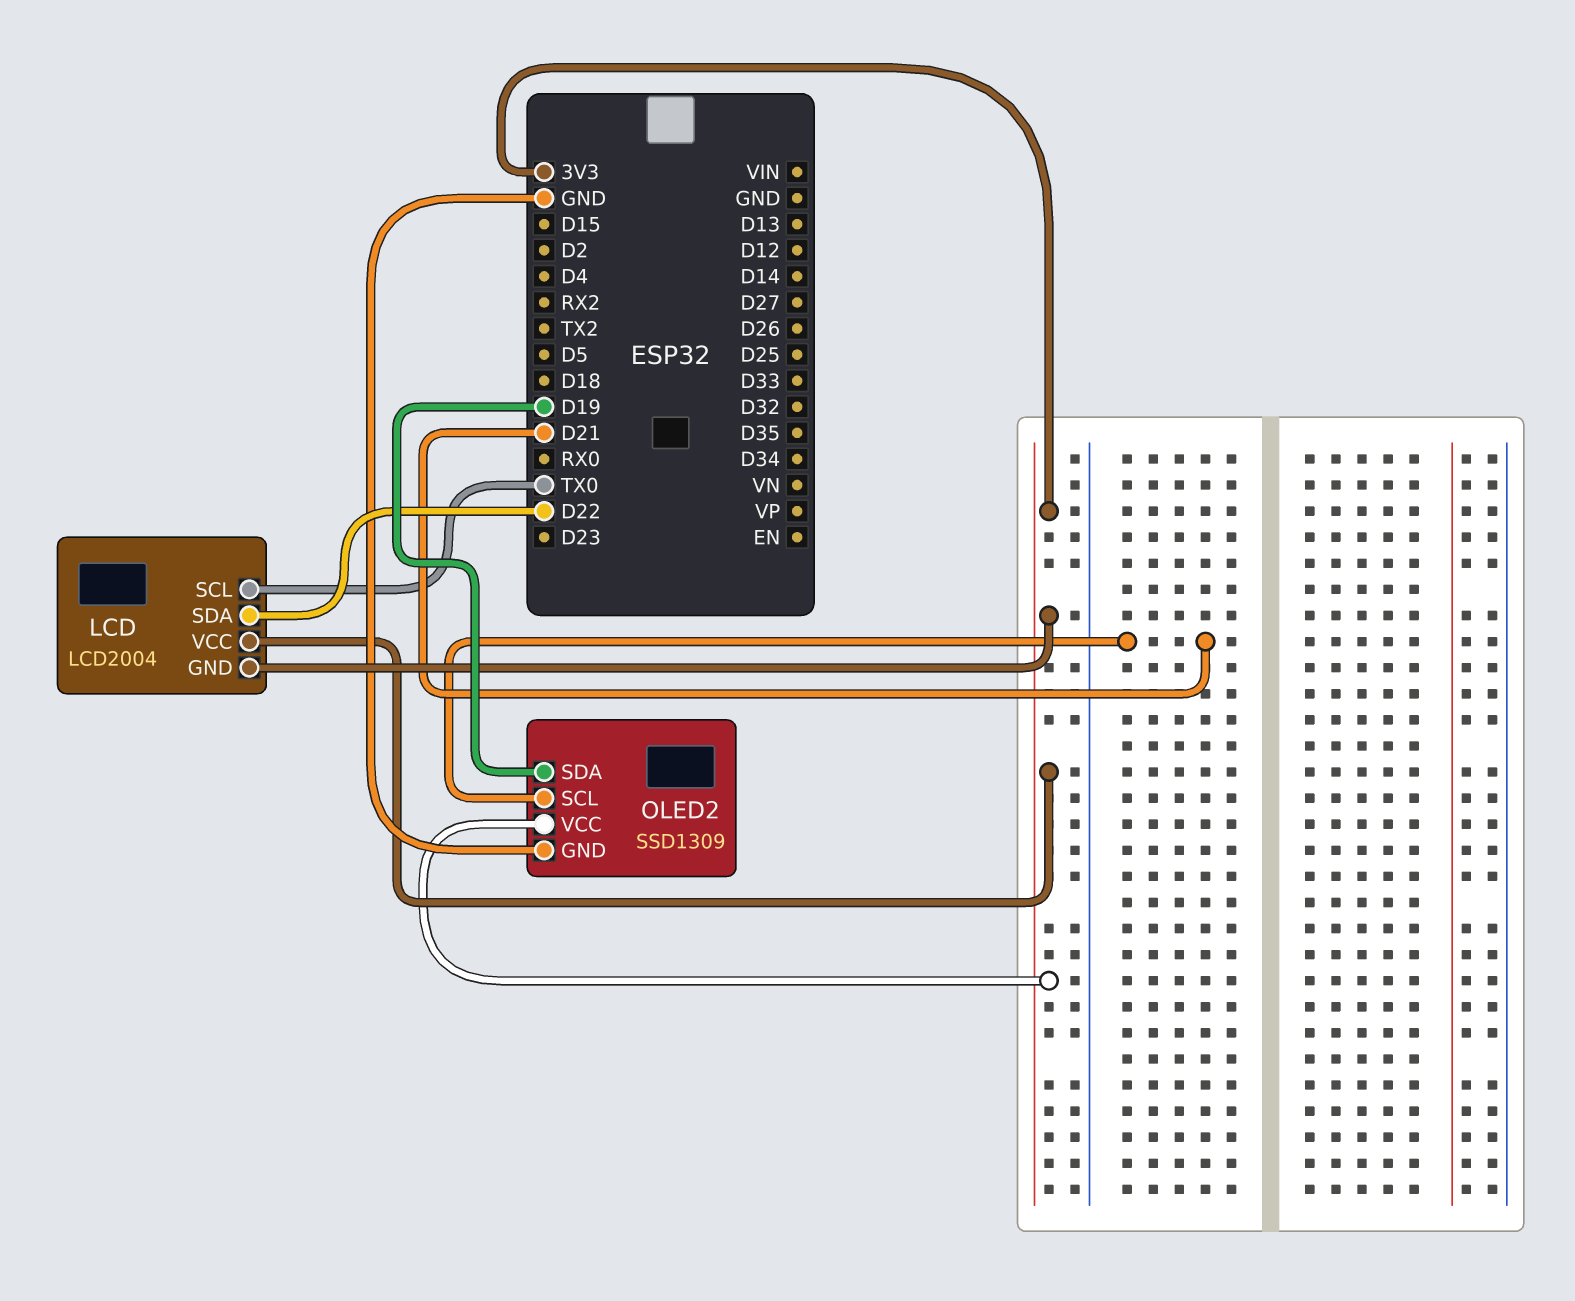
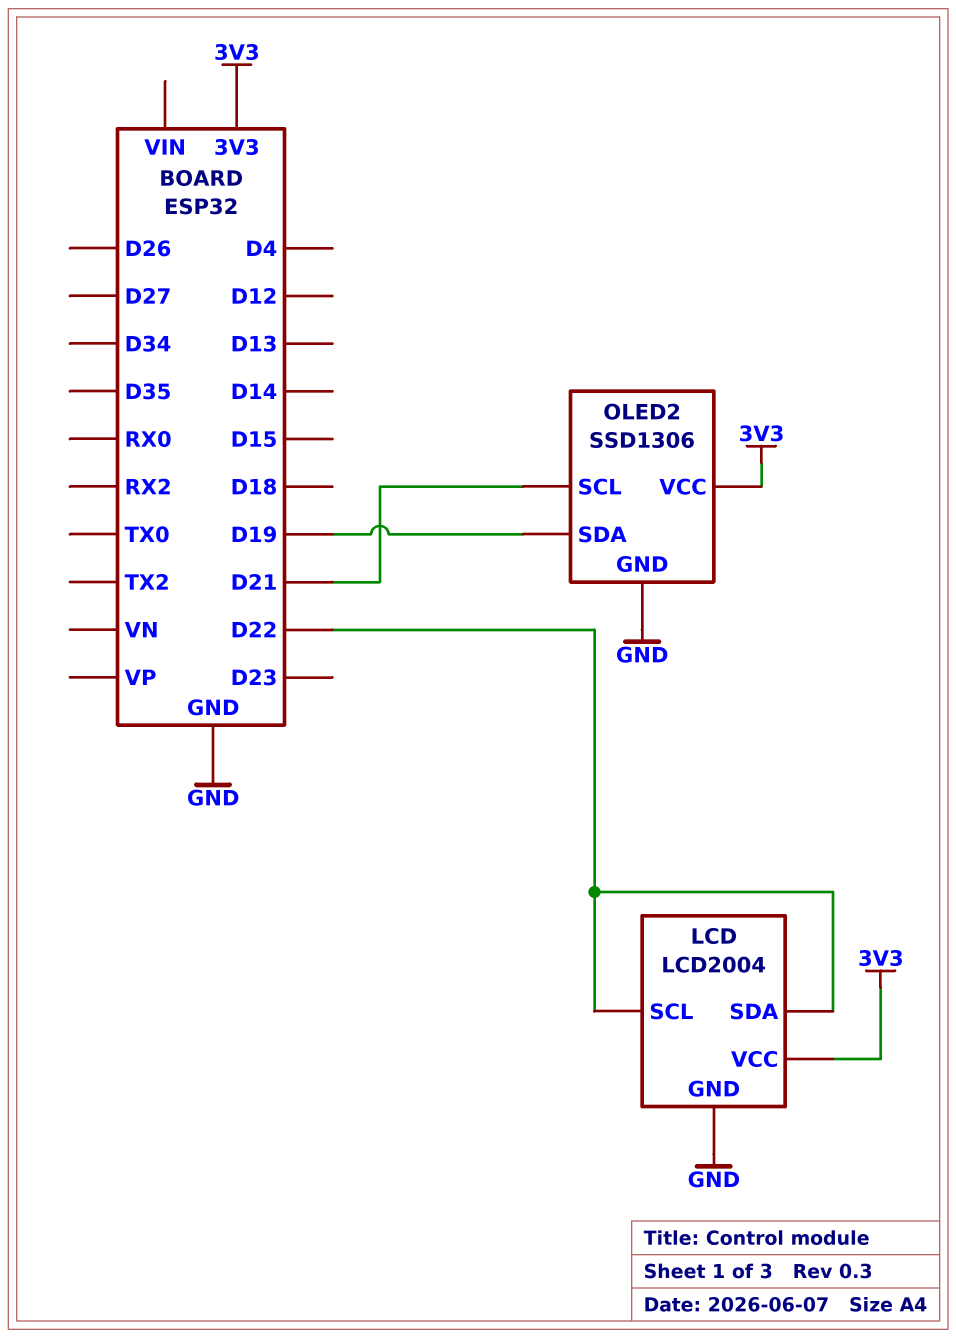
LCD pin GND: 3V3 -> GND
LCD pin SCL: TX0 -> D22
OLED2: SSD1309 -> SSD1306

